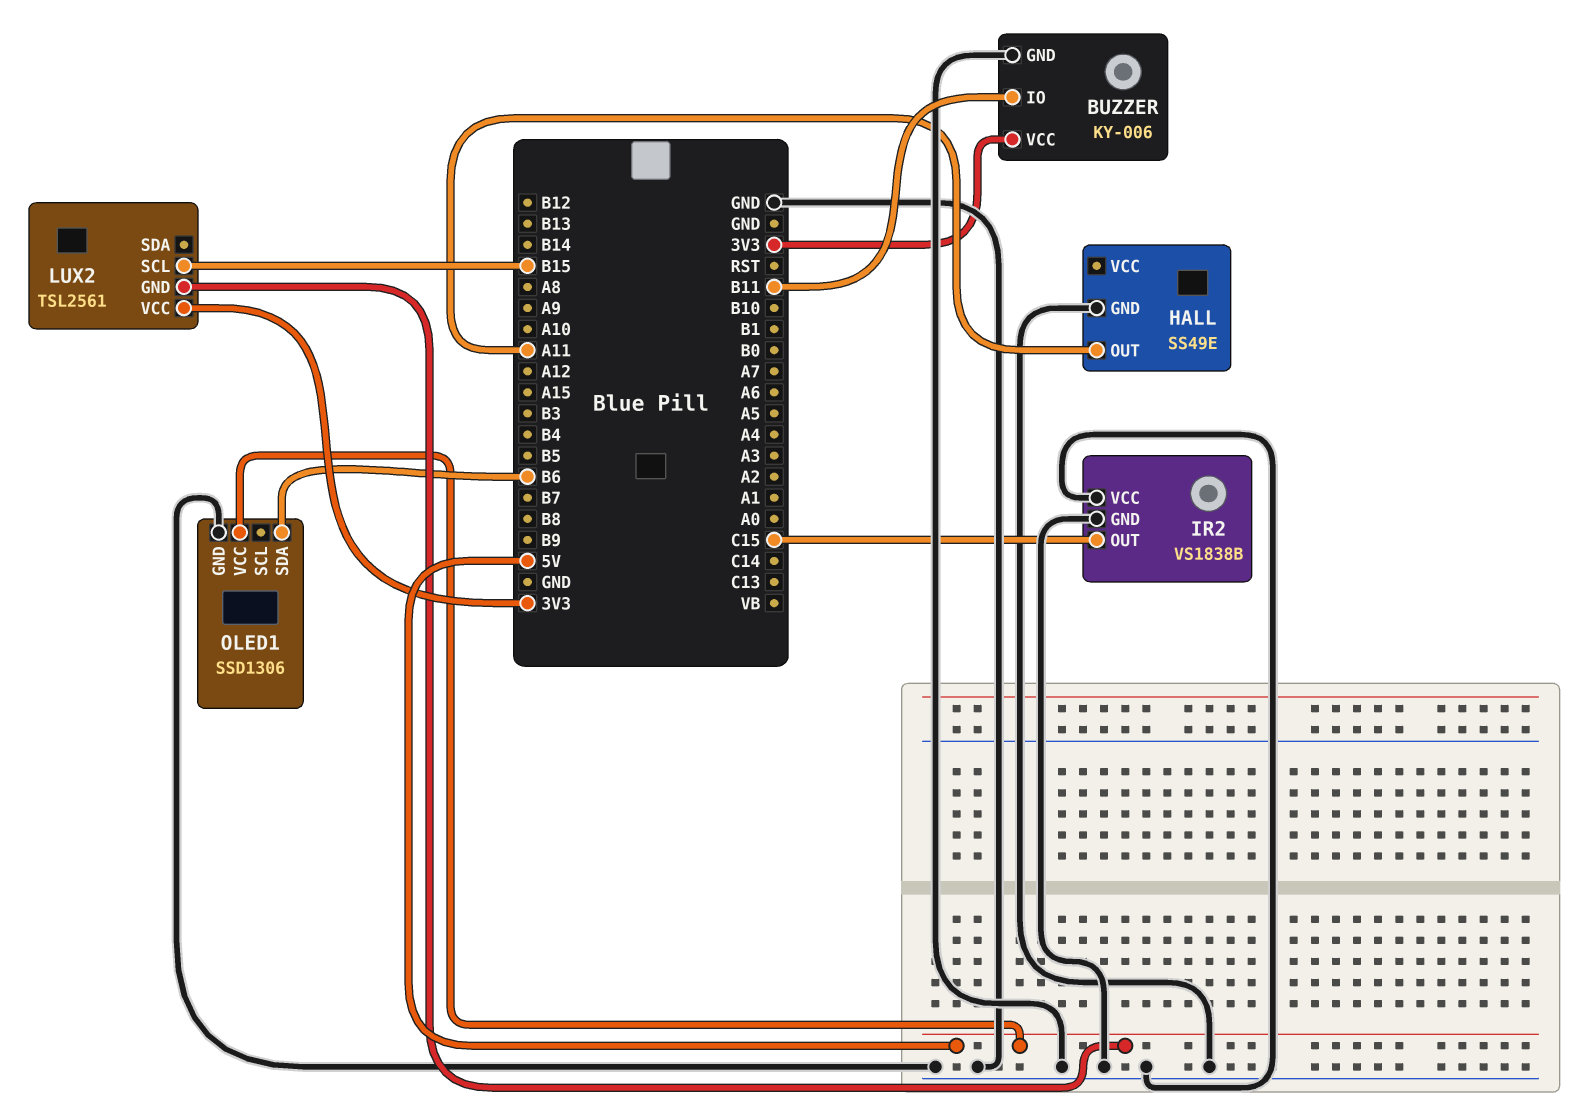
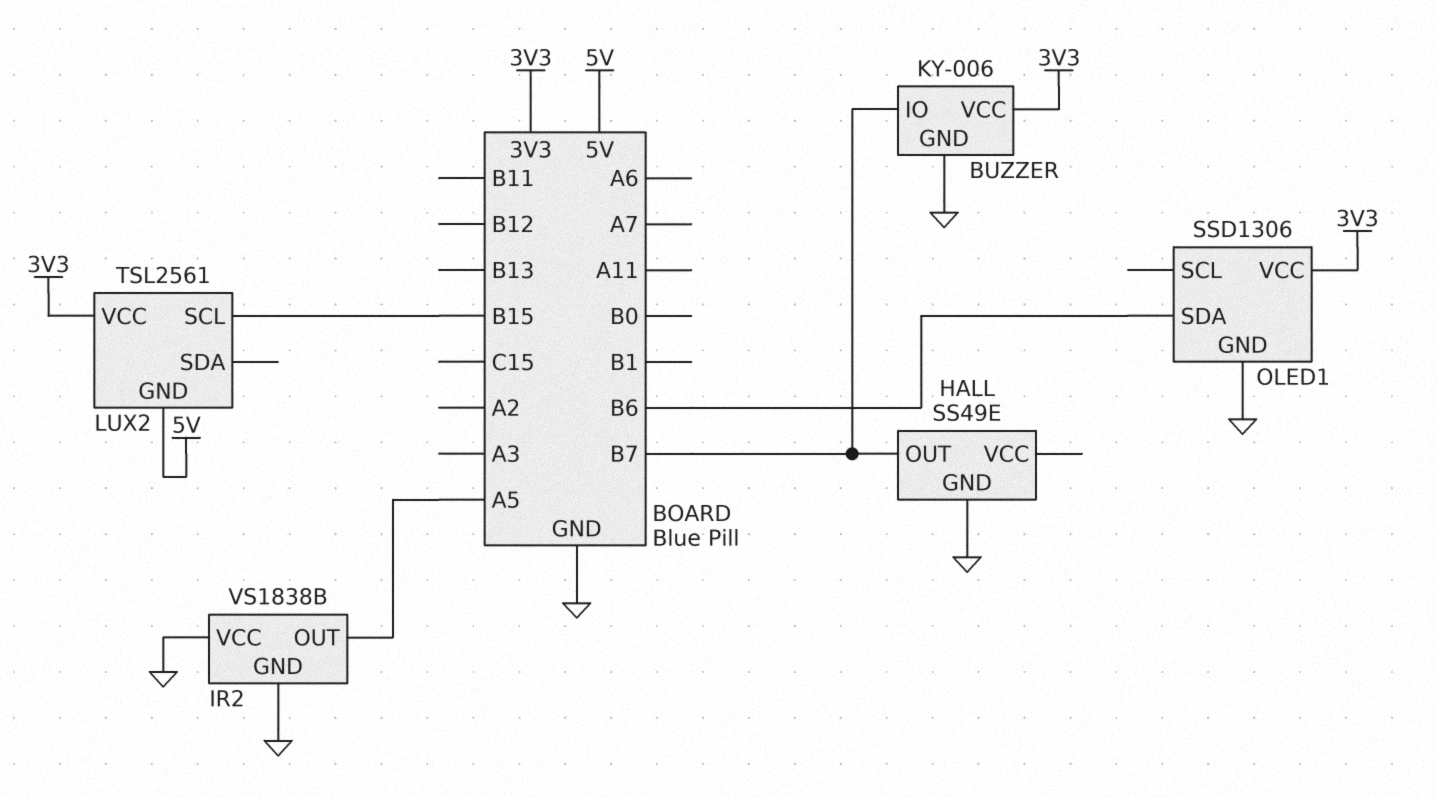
BUZZER pin IO: B11 -> B7
HALL pin OUT: A11 -> B7
IR2 pin OUT: C15 -> A5
OLED1 pin VCC: 5V -> 3V3

